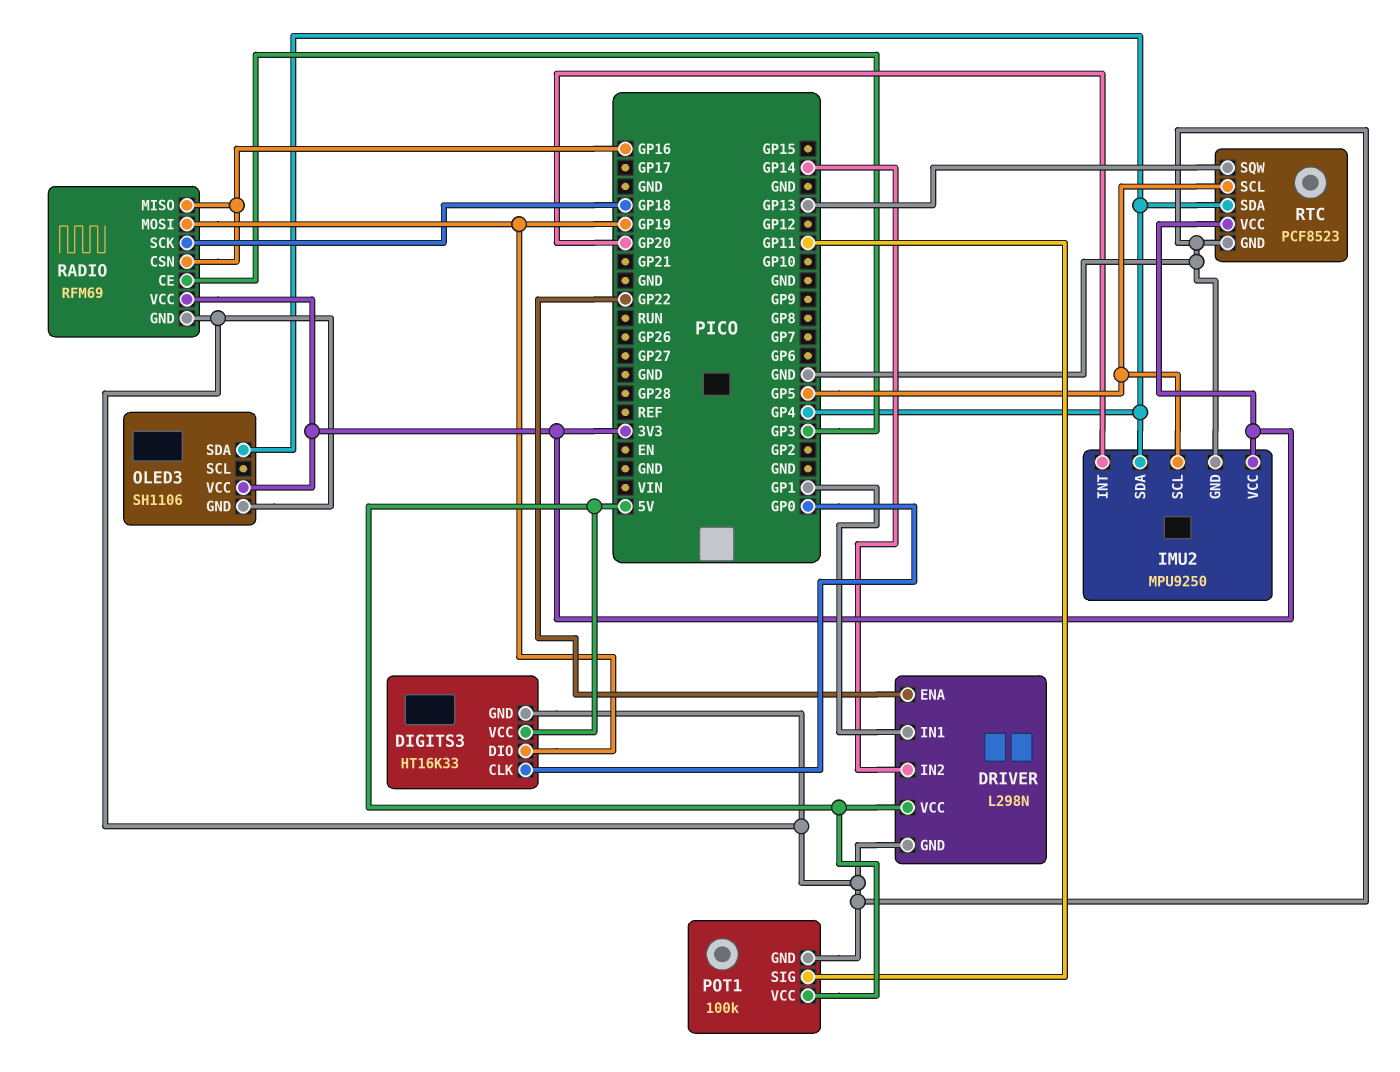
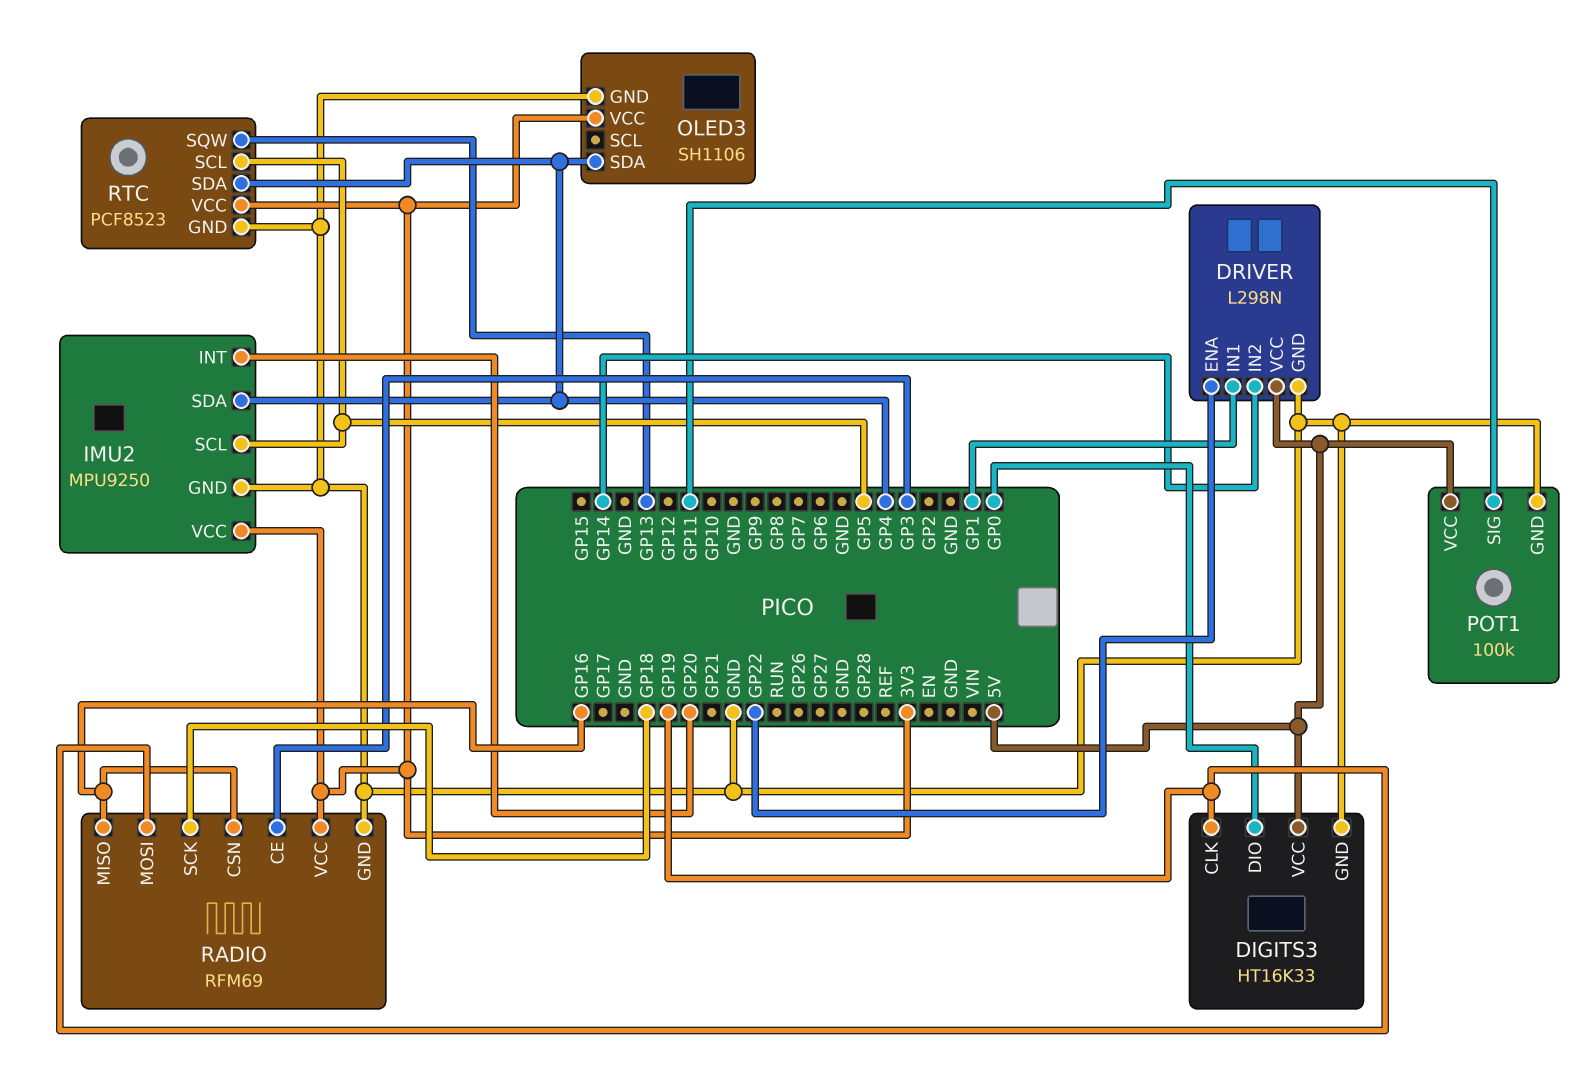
DIGITS3 pin CLK: GP0 -> GP19
DIGITS3 pin DIO: GP19 -> GP0

